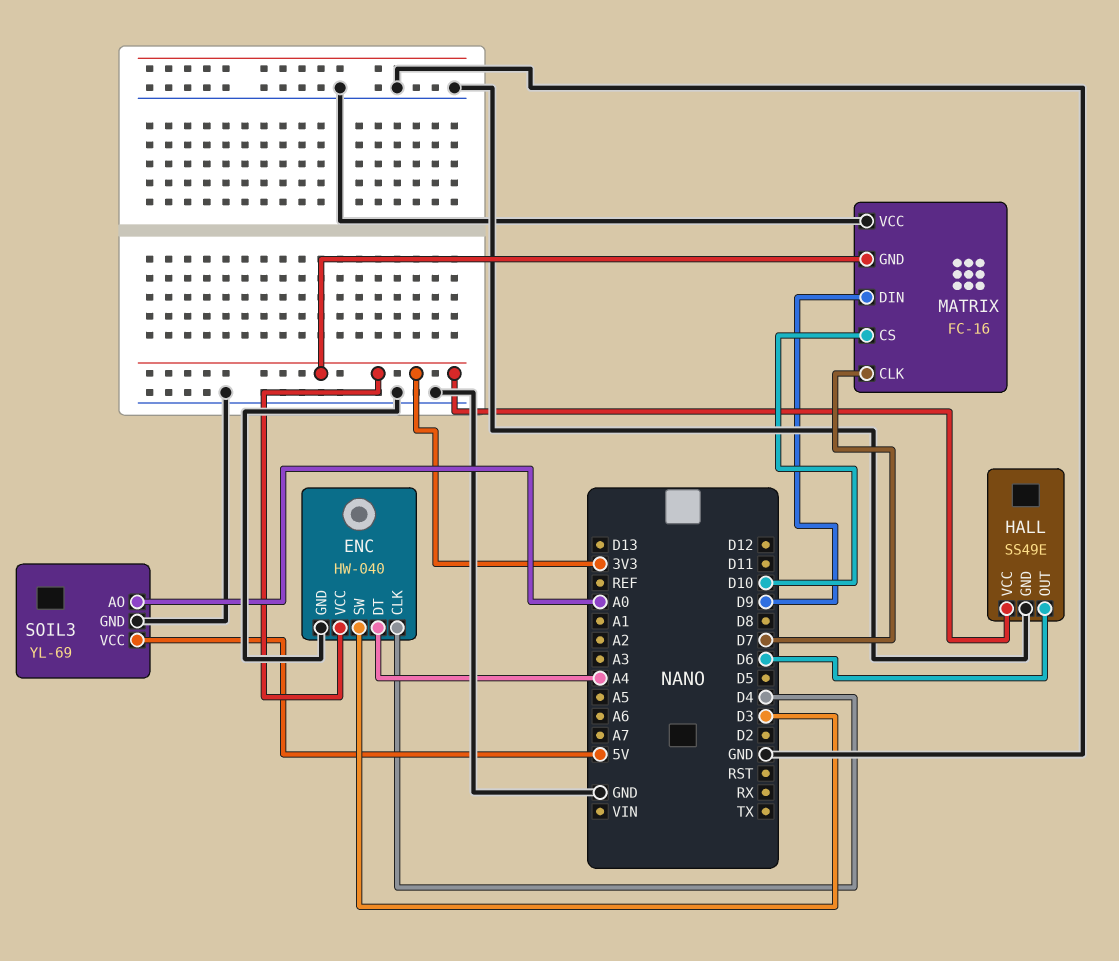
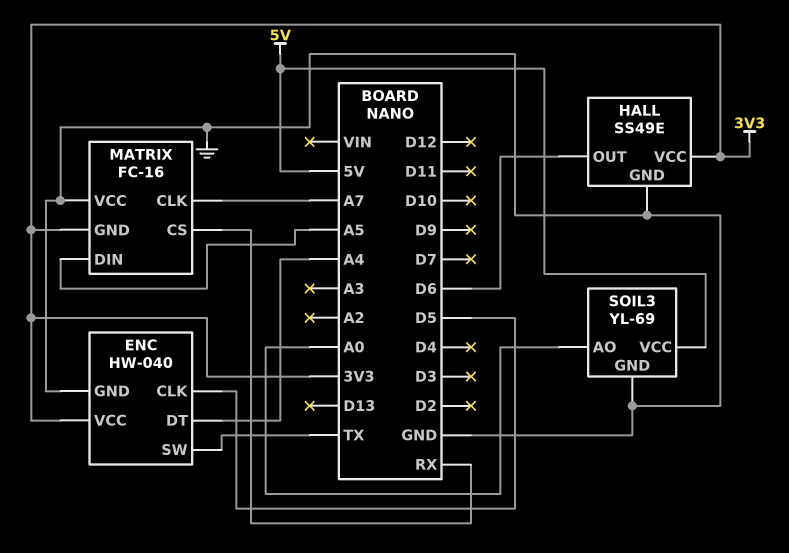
ENC pin CLK: D4 -> D5
ENC pin SW: D3 -> TX
MATRIX pin CLK: D7 -> A7
MATRIX pin CS: D10 -> RX
MATRIX pin DIN: D9 -> A5

